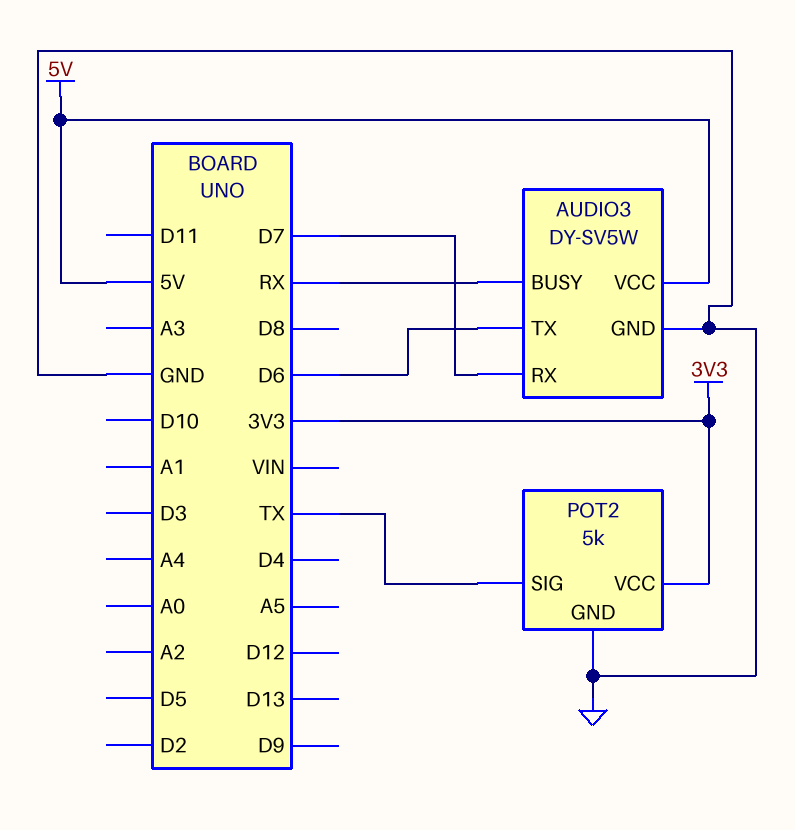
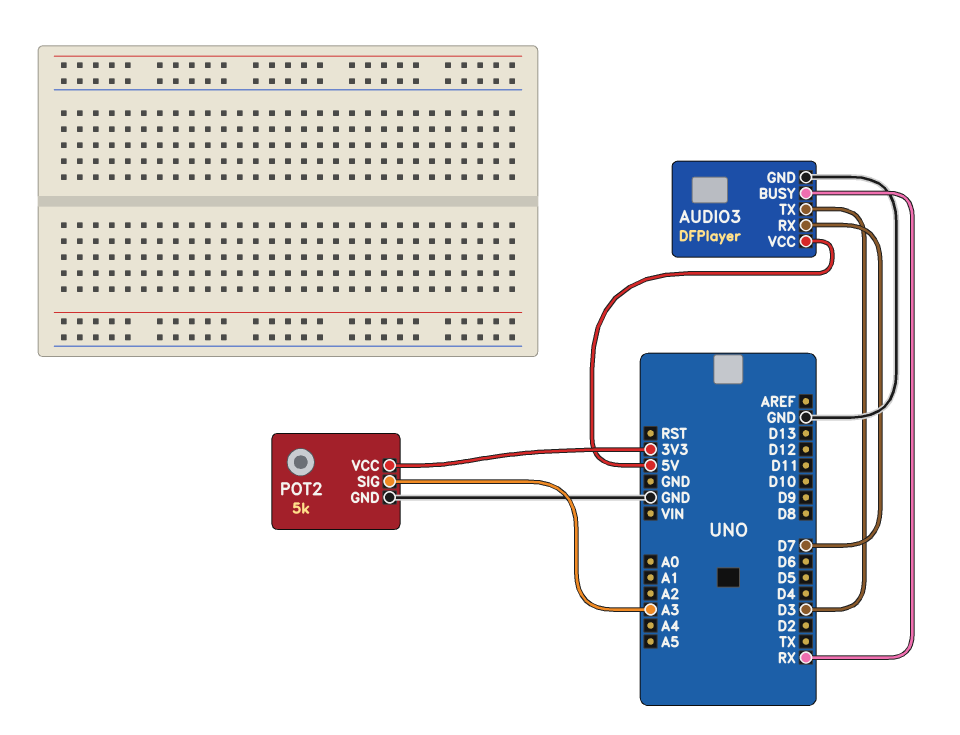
AUDIO3: DY-SV5W -> DFPlayer
AUDIO3 pin TX: D6 -> D3
POT2 pin SIG: TX -> A3

